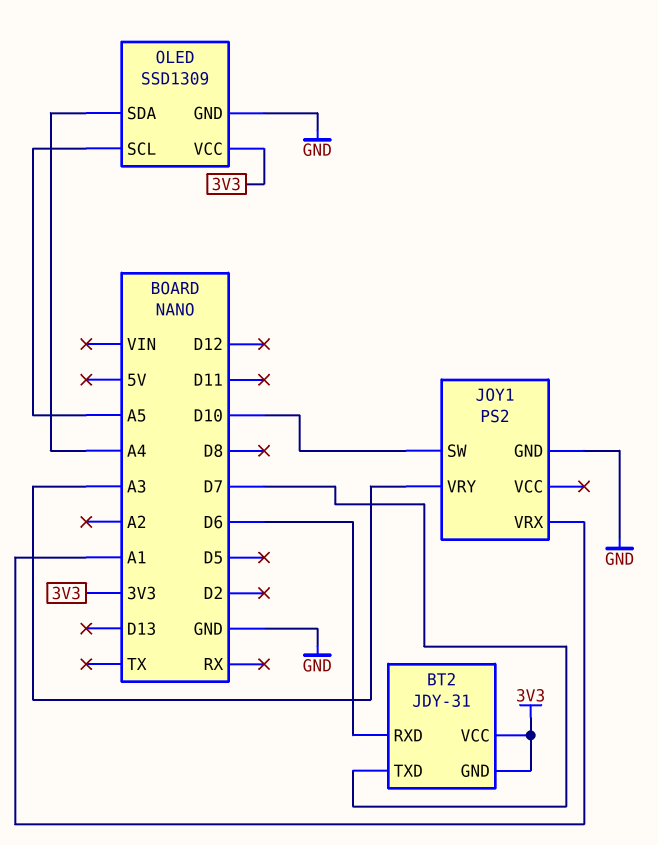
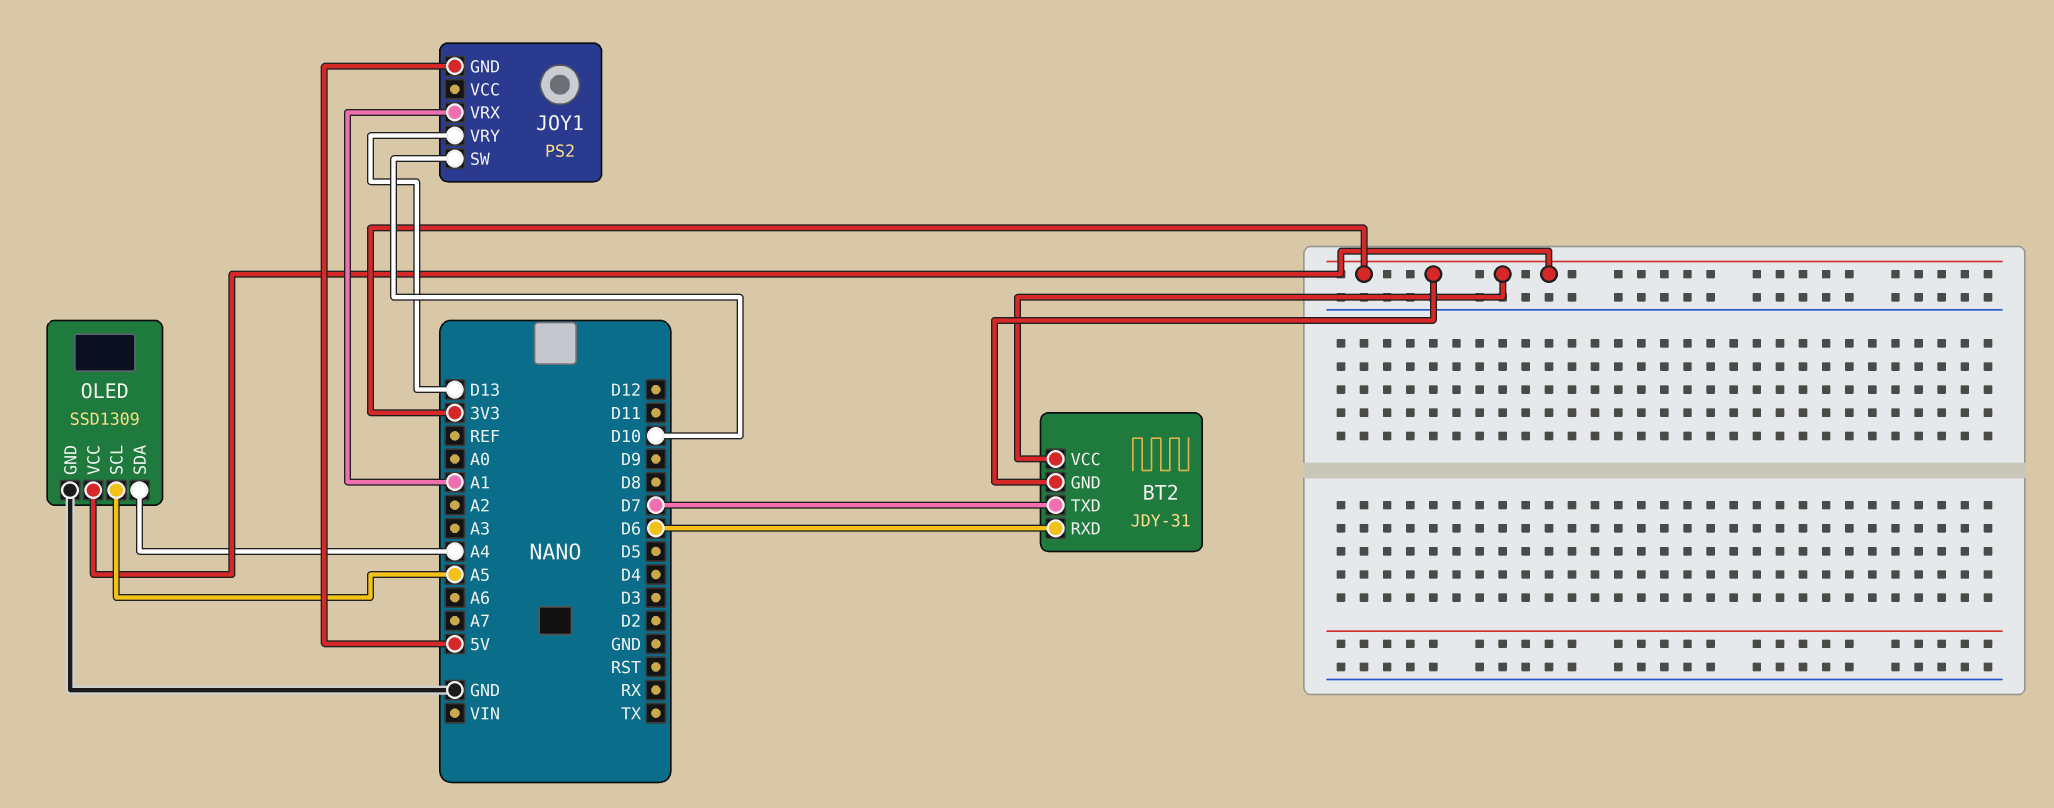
JOY1 pin GND: GND -> 5V
JOY1 pin VRY: A3 -> D13

